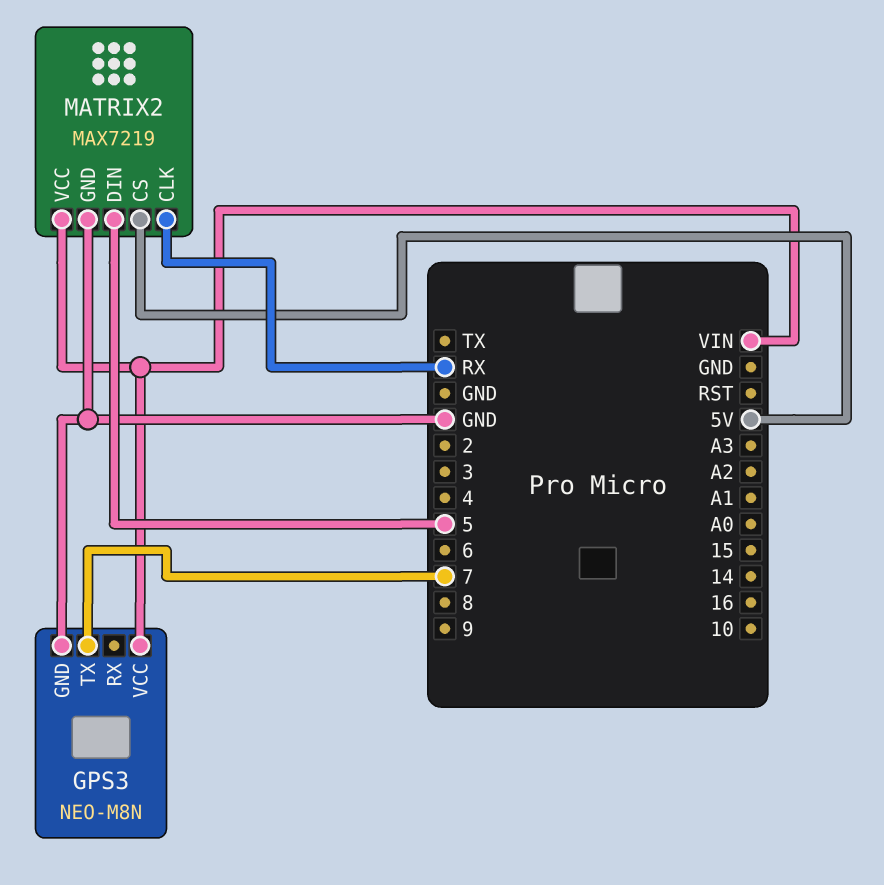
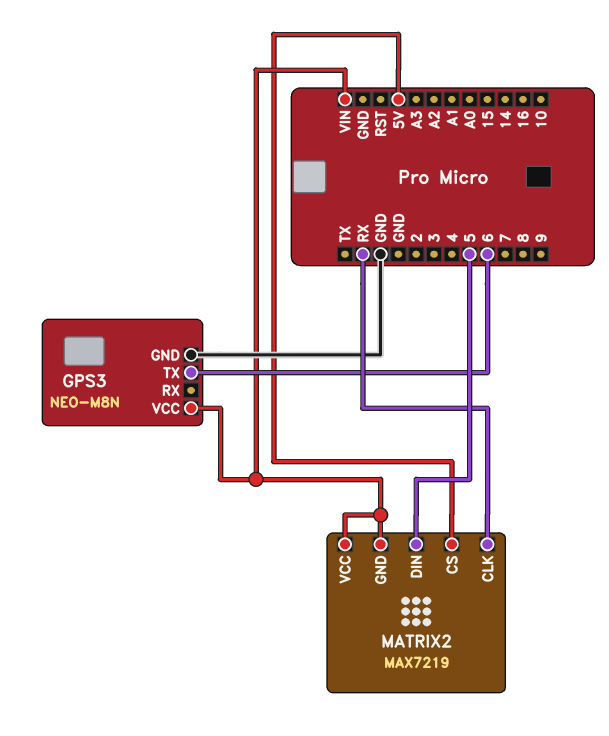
GPS3 pin TX: 7 -> 6
MATRIX2 pin GND: GND -> VIN

